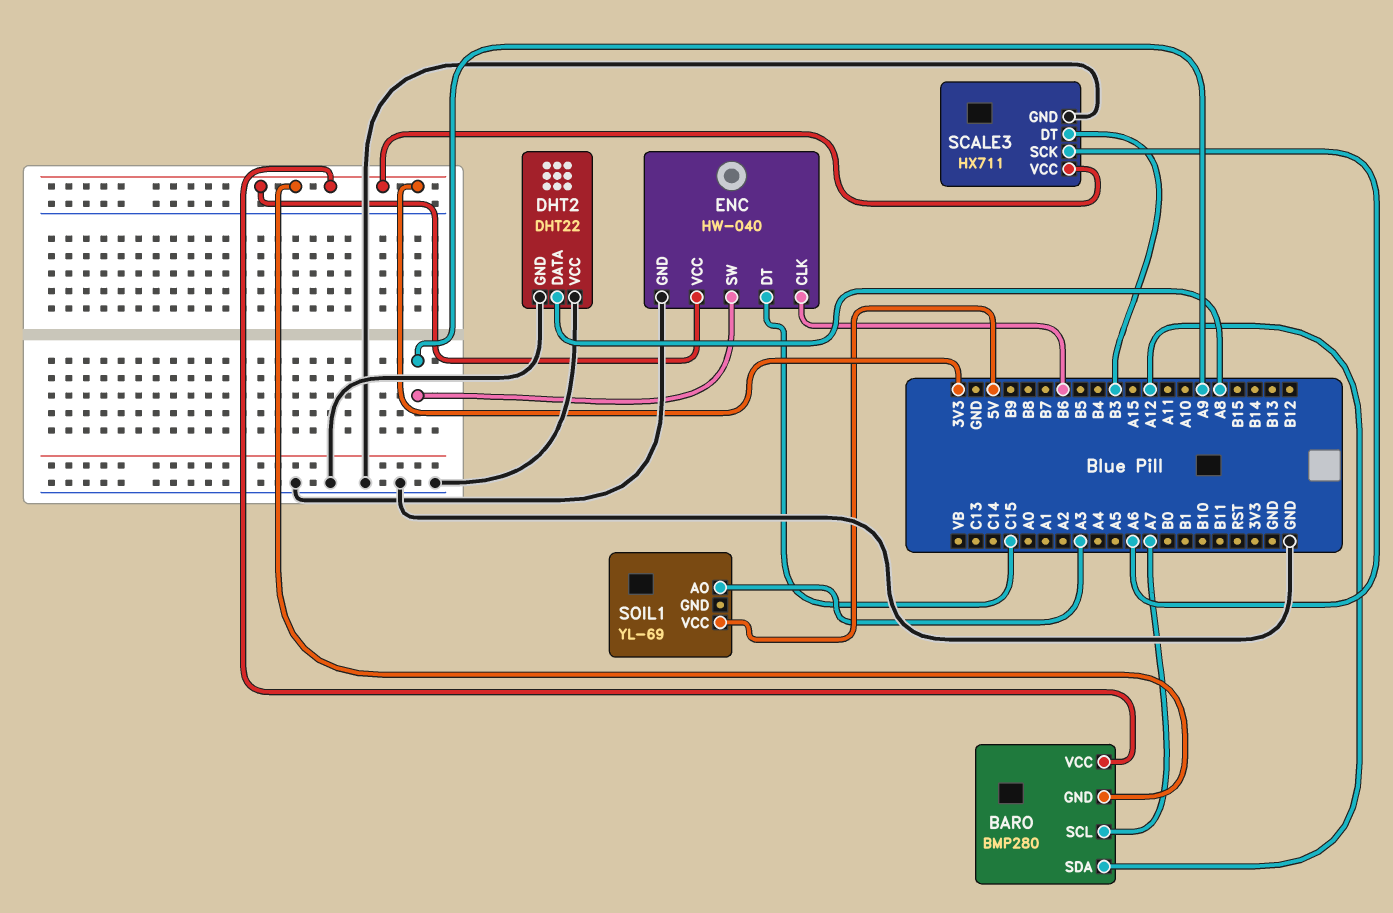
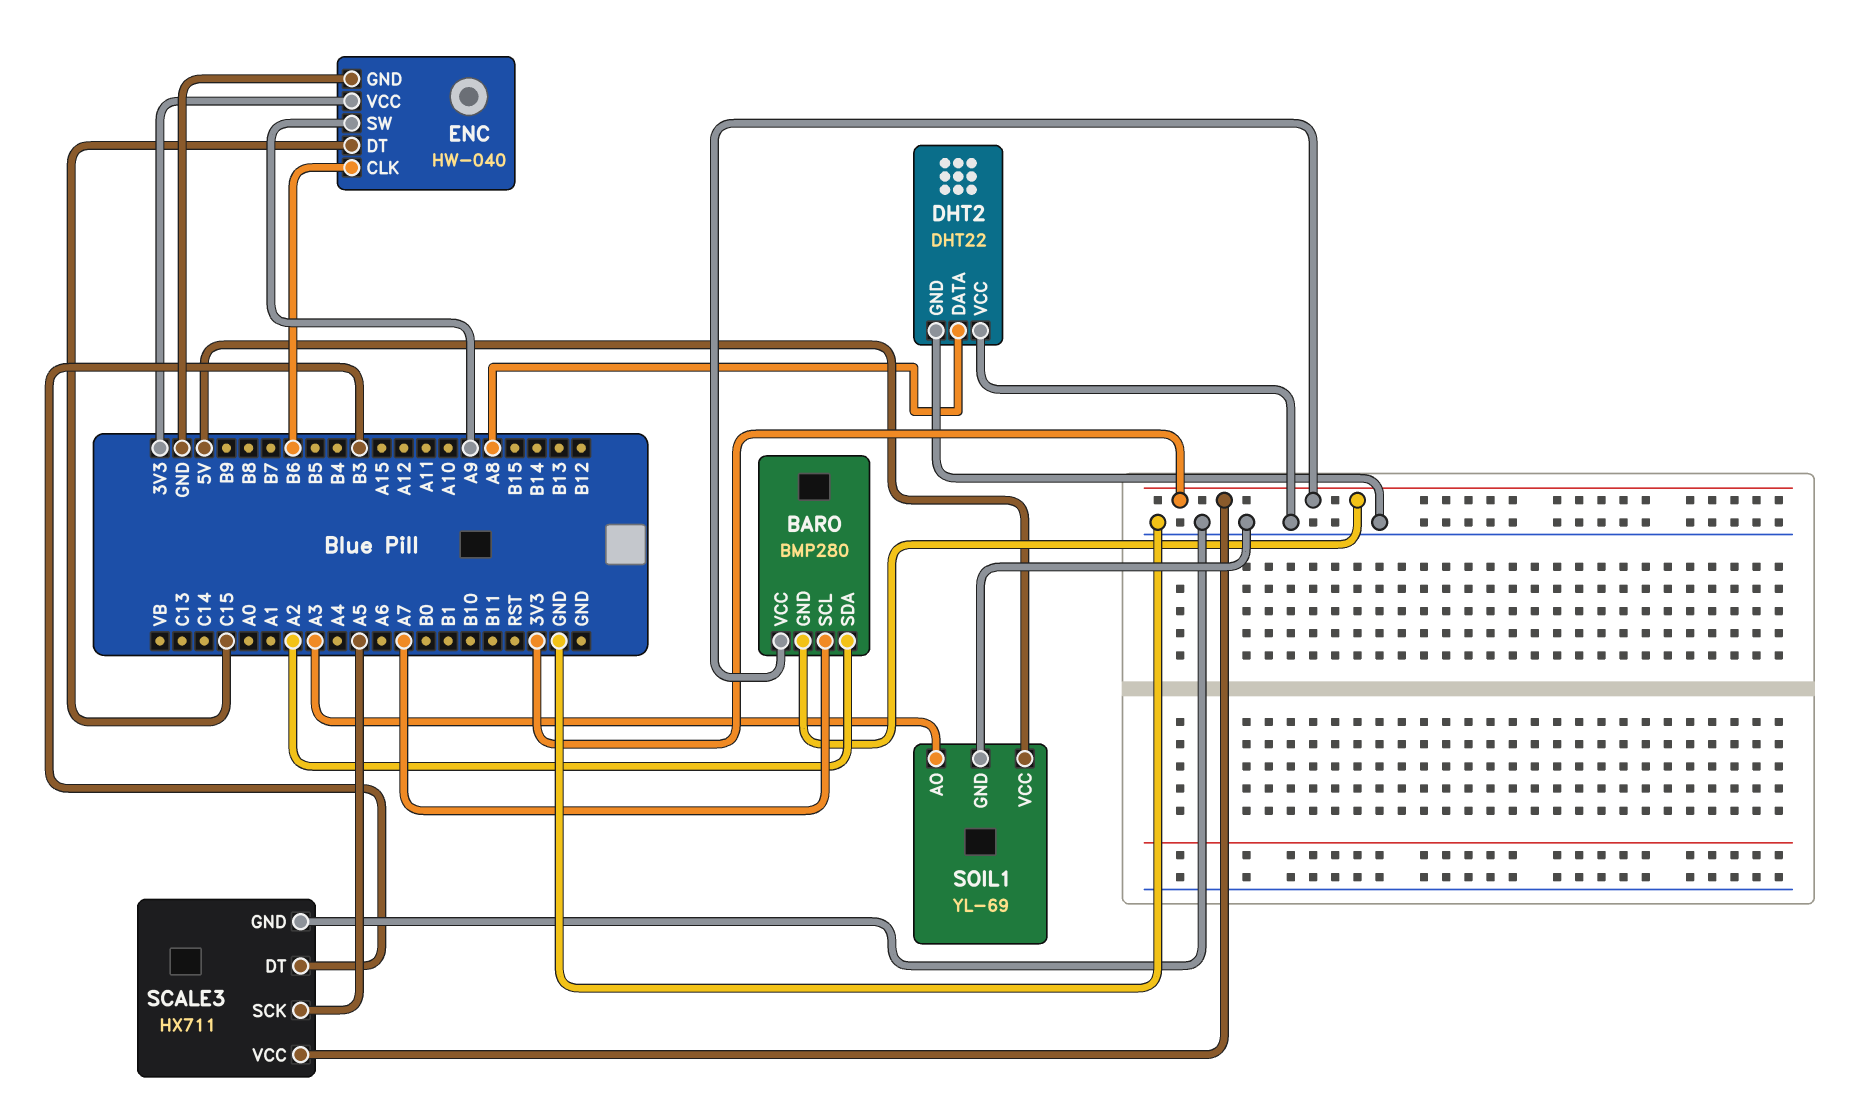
BARO pin SDA: A12 -> A2
SCALE3 pin SCK: A6 -> A5
SOIL1 pin GND: none -> GND

